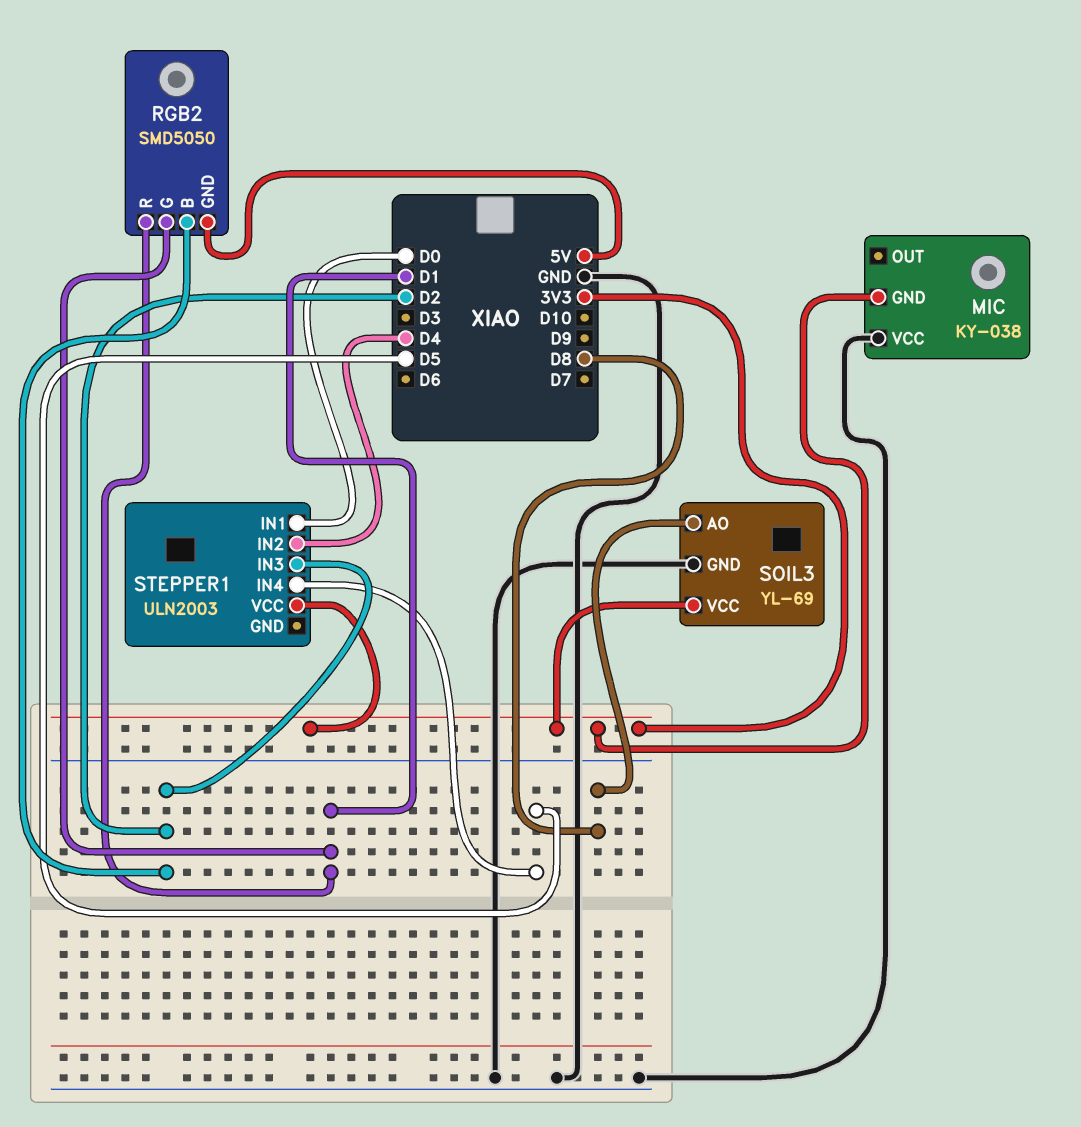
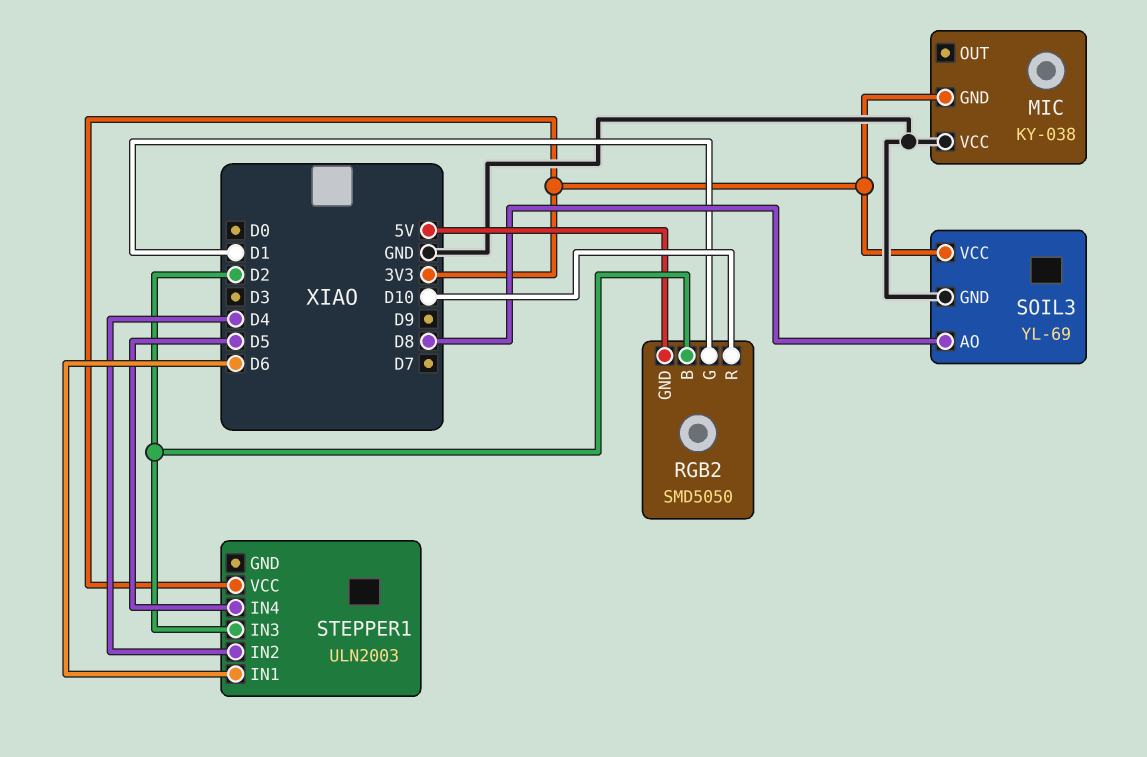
RGB2 pin R: D1 -> D10
STEPPER1 pin IN1: D0 -> D6

